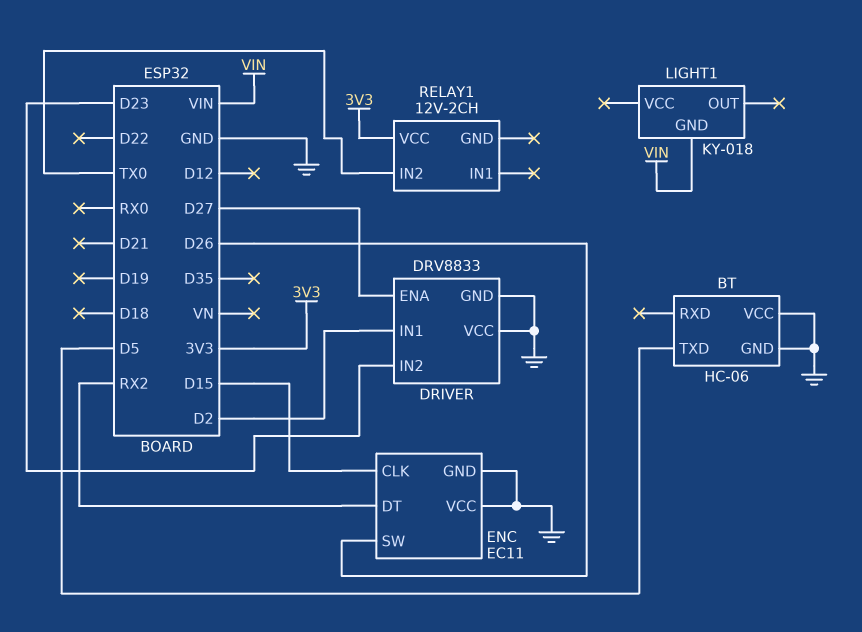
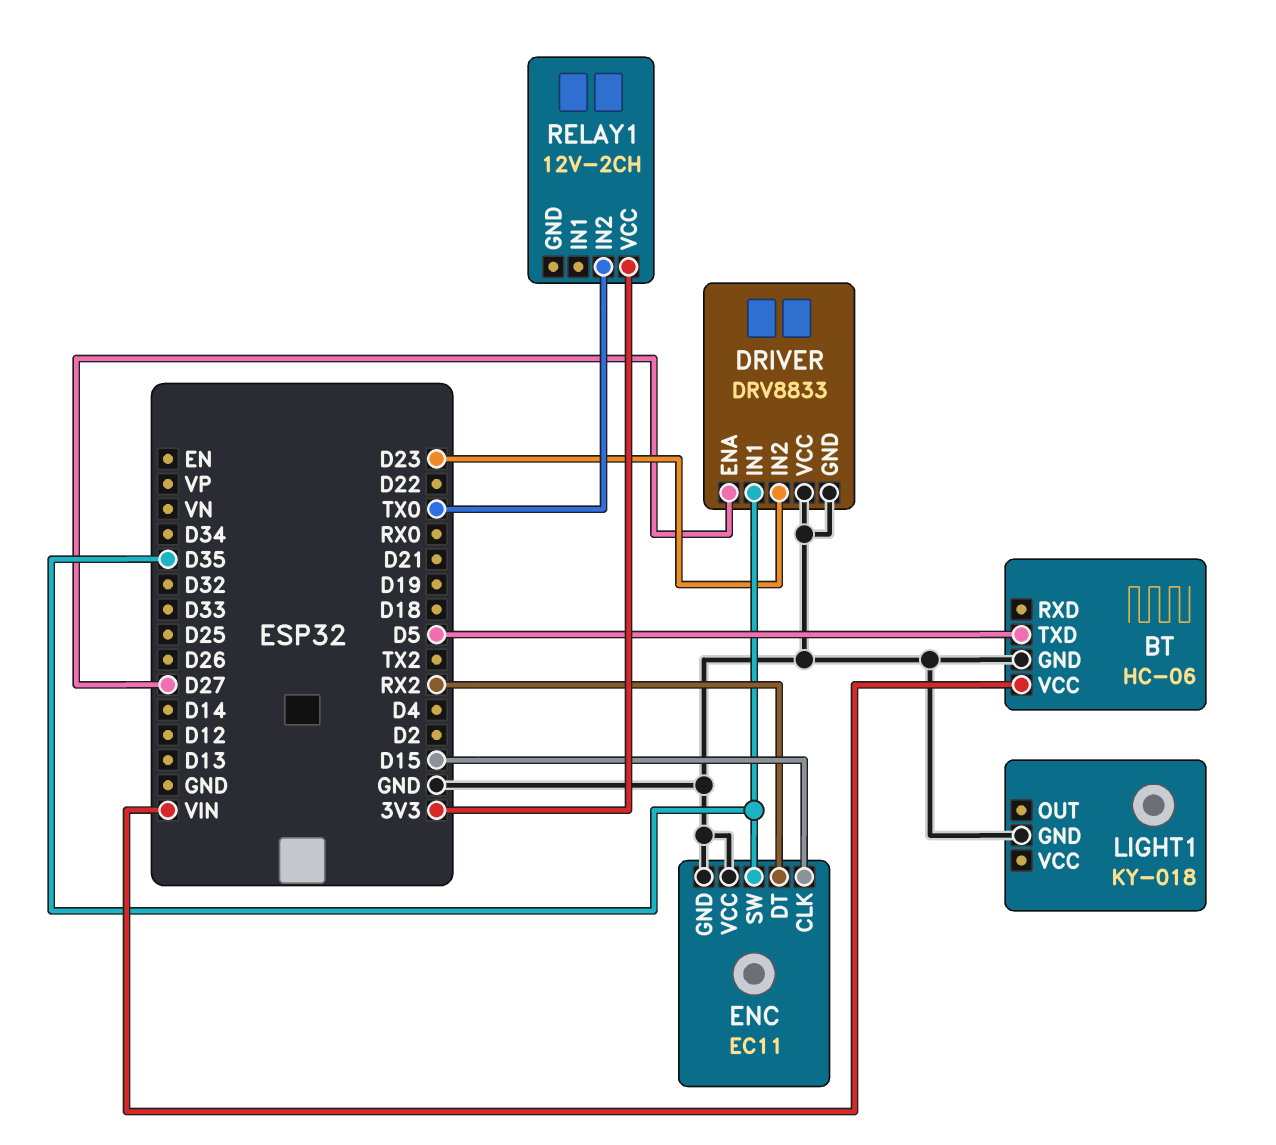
BT pin VCC: GND -> VIN
DRIVER pin IN1: D2 -> D35
ENC pin SW: D26 -> D35
LIGHT1 pin GND: VIN -> GND

